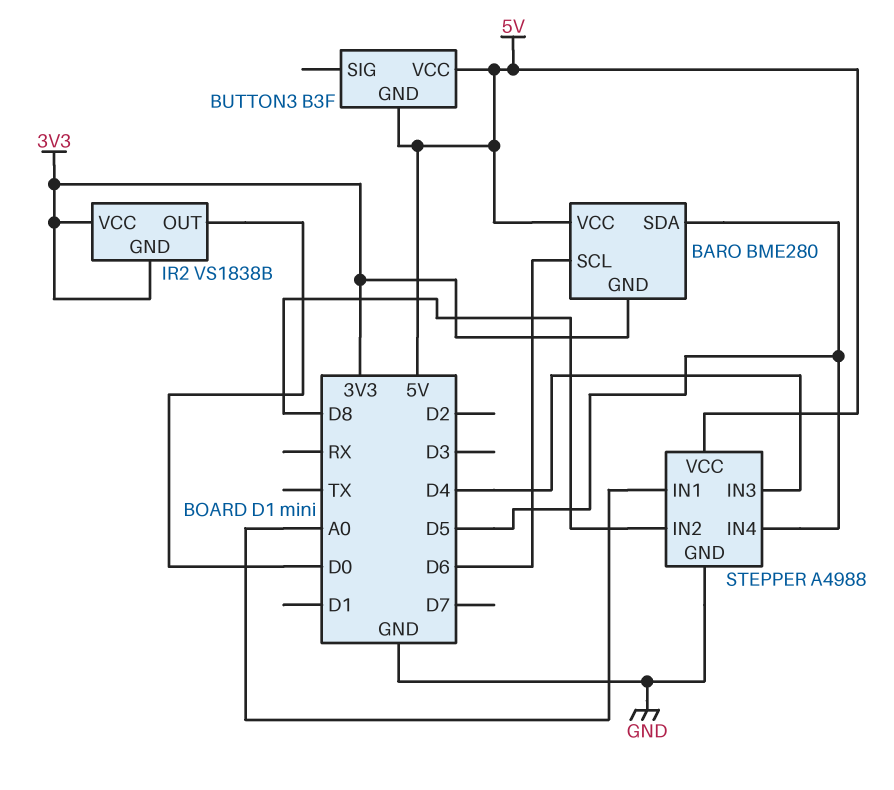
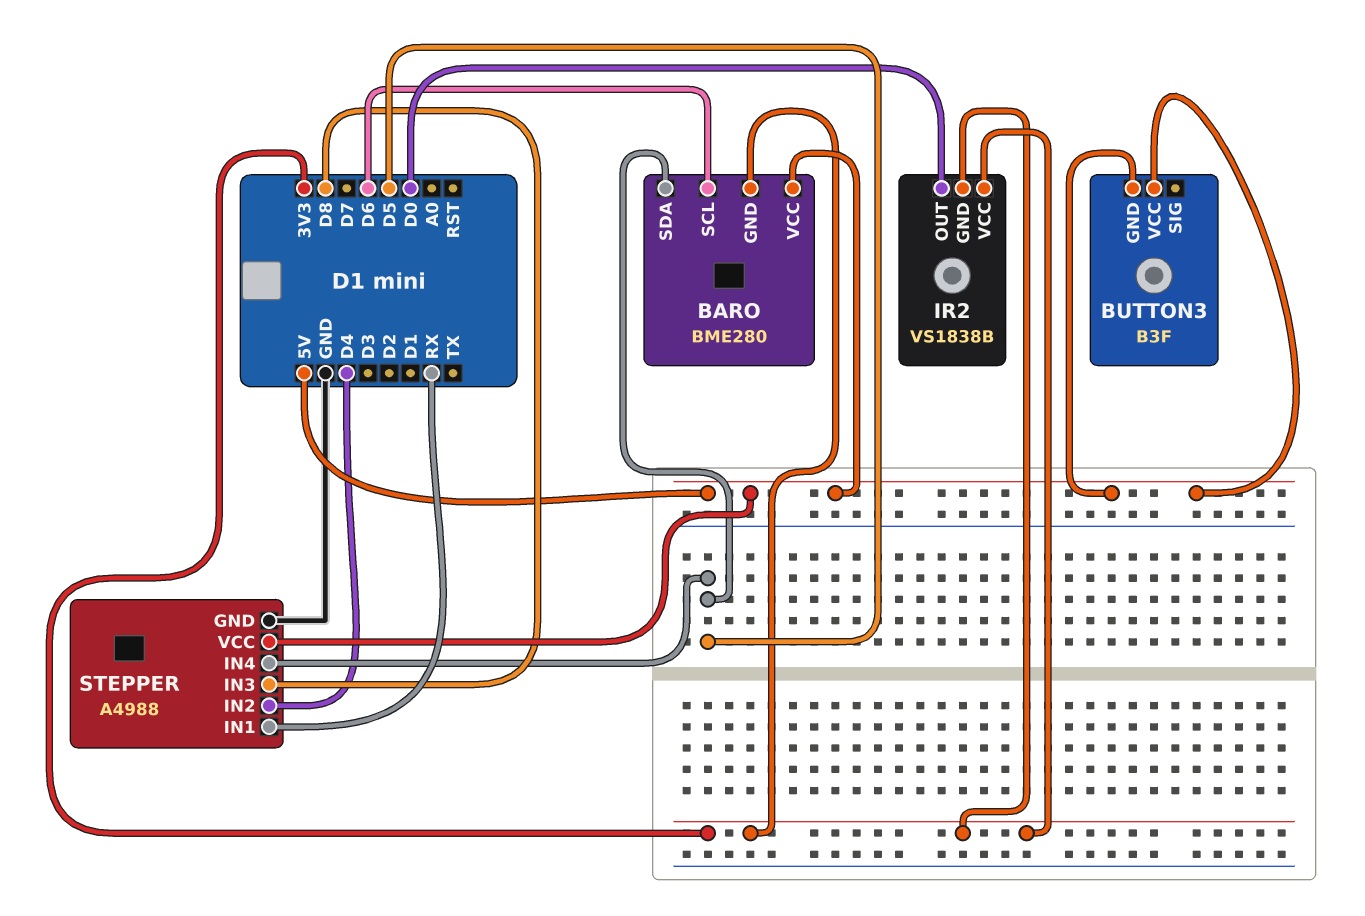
STEPPER pin IN1: A0 -> RX
STEPPER pin IN2: D8 -> D4
STEPPER pin IN3: D4 -> D8

